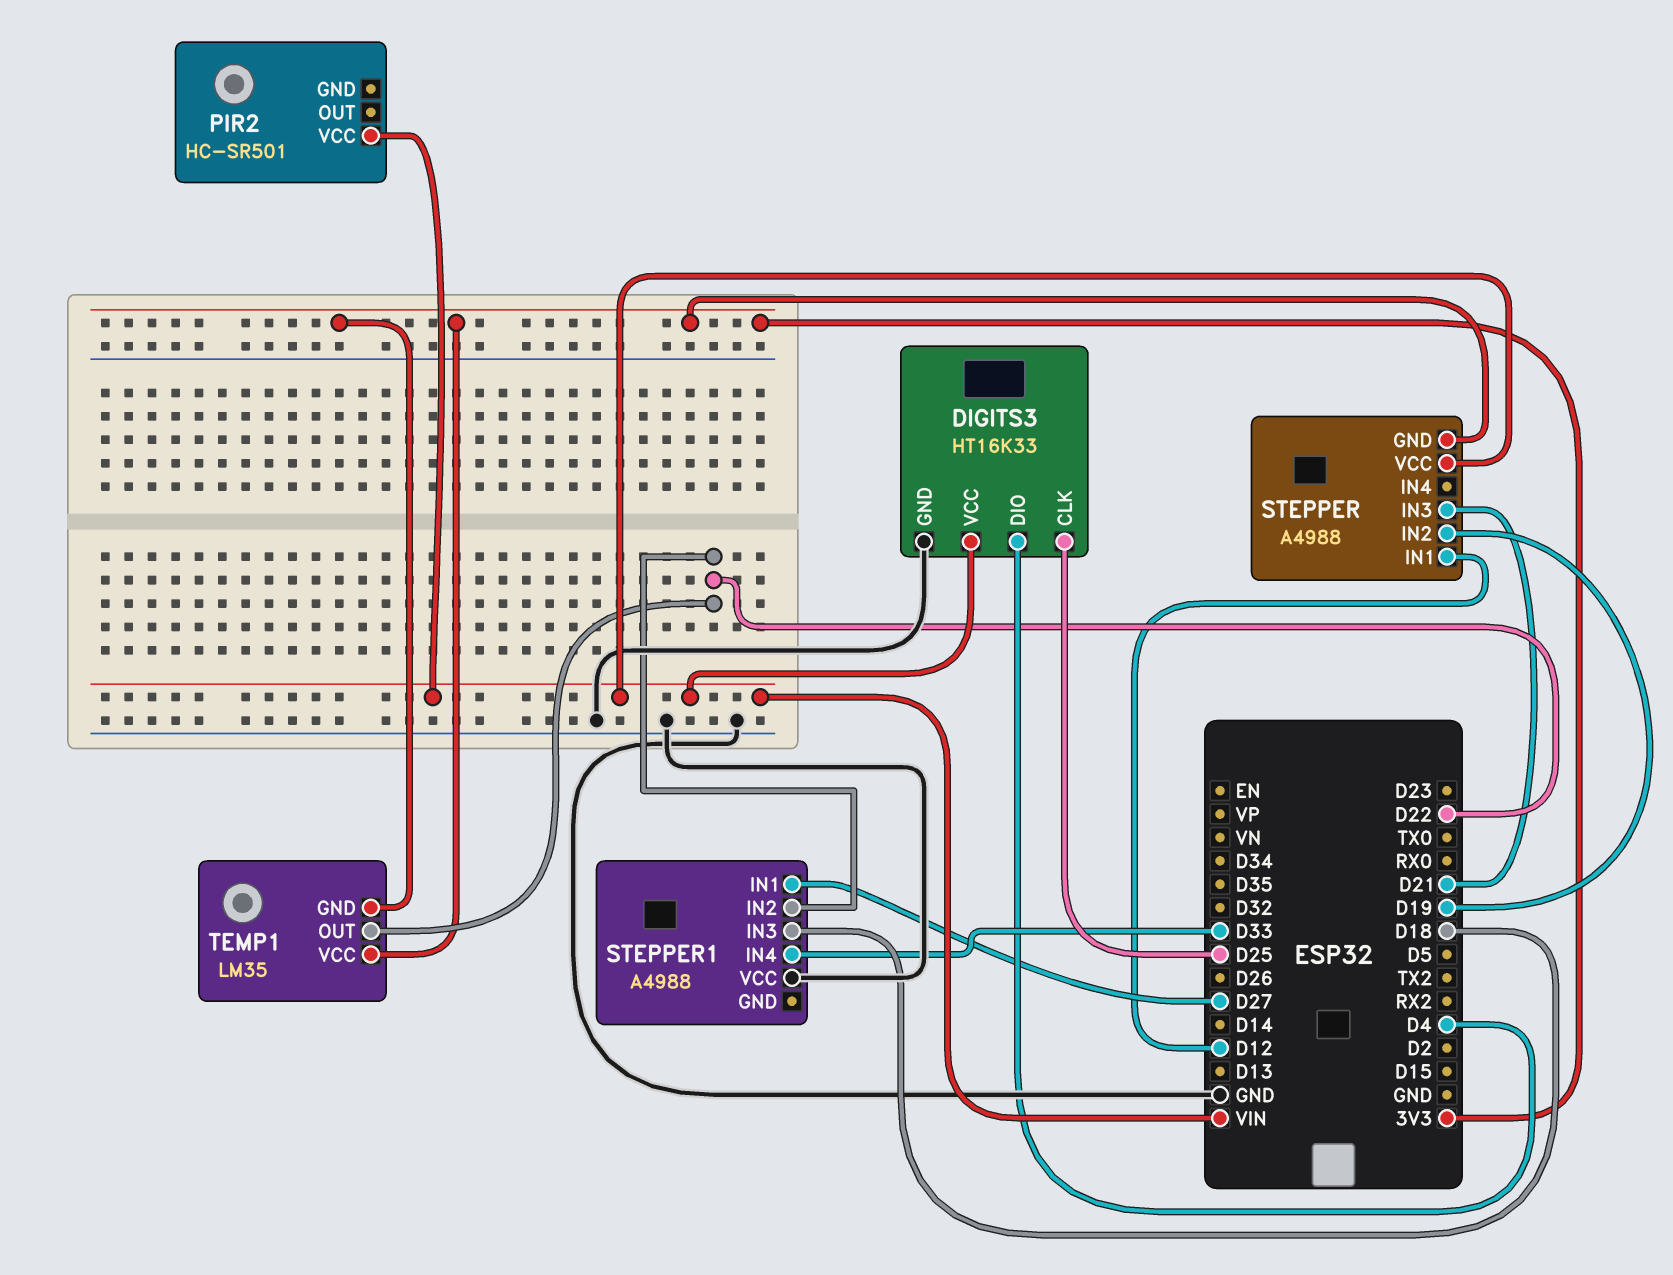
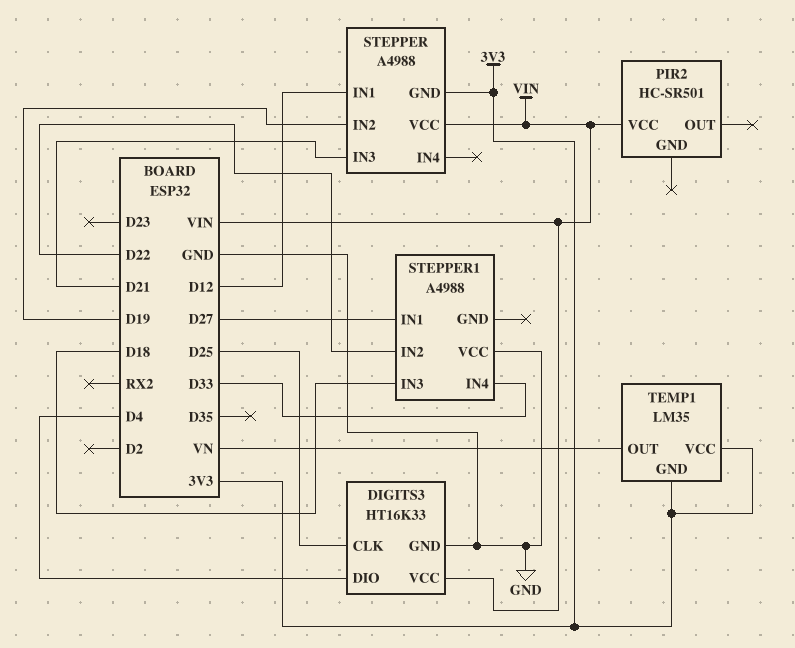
TEMP1 pin OUT: D22 -> VN

